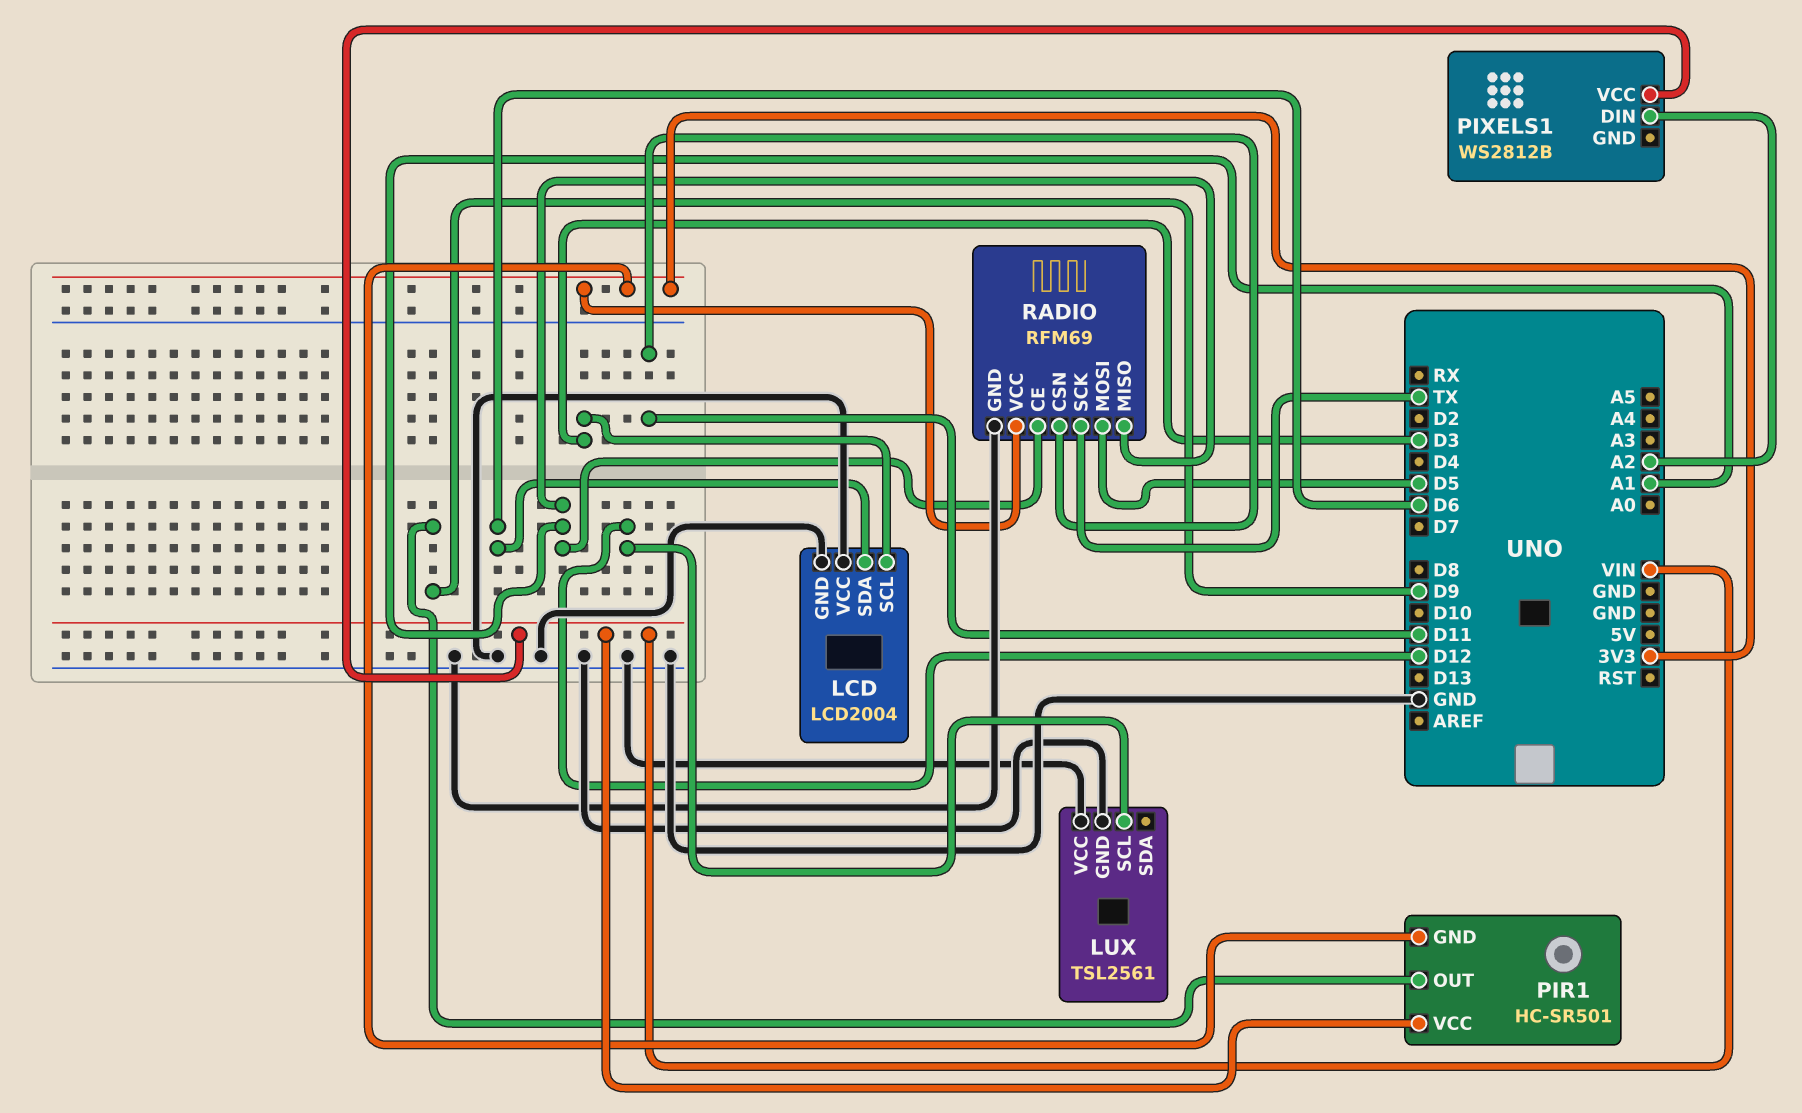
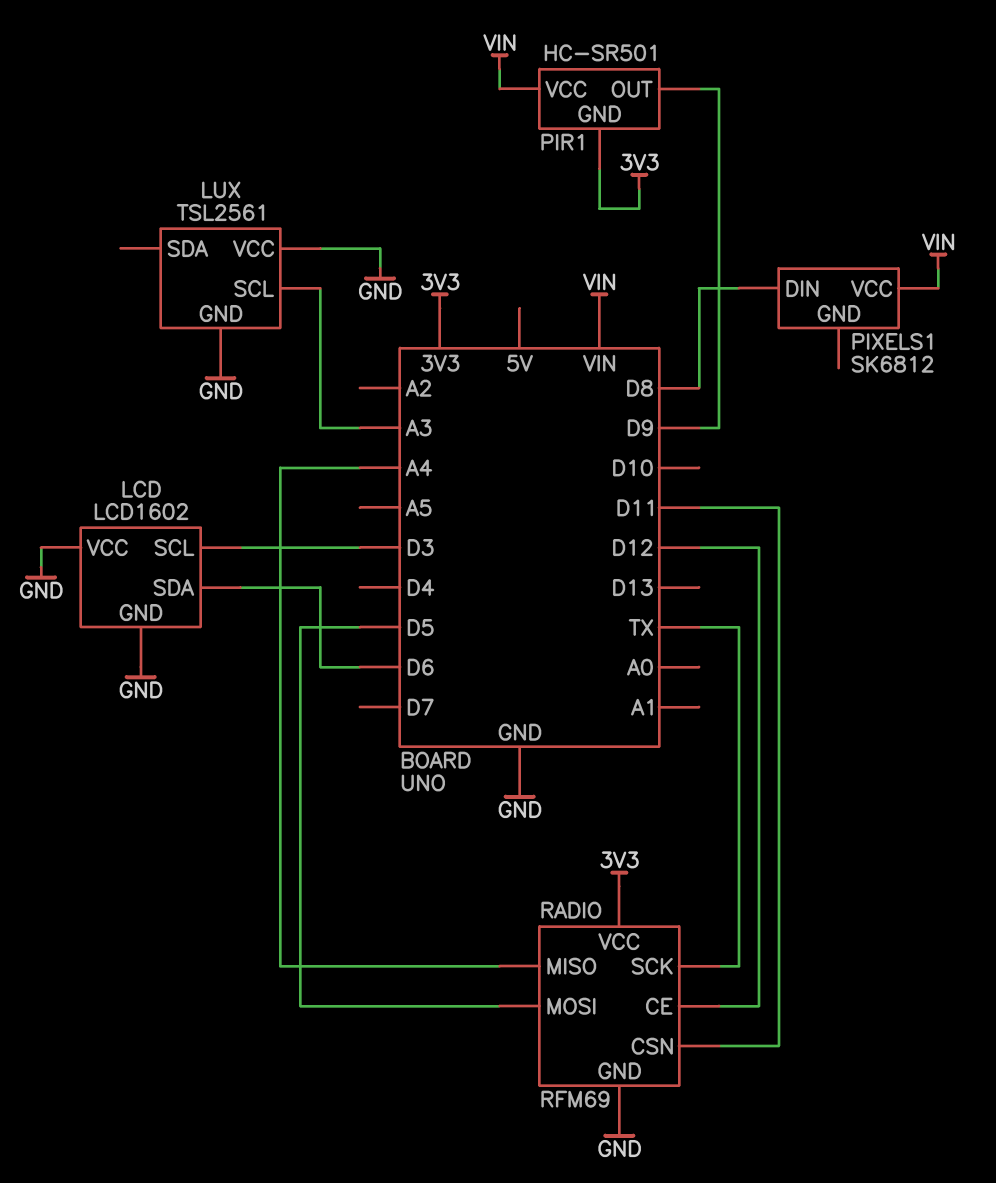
LCD: LCD2004 -> LCD1602
LUX pin SCL: D12 -> A3
PIXELS1: WS2812B -> SK6812
PIXELS1 pin DIN: A2 -> D8
RADIO pin CE: A1 -> D12
RADIO pin MISO: A1 -> A4

